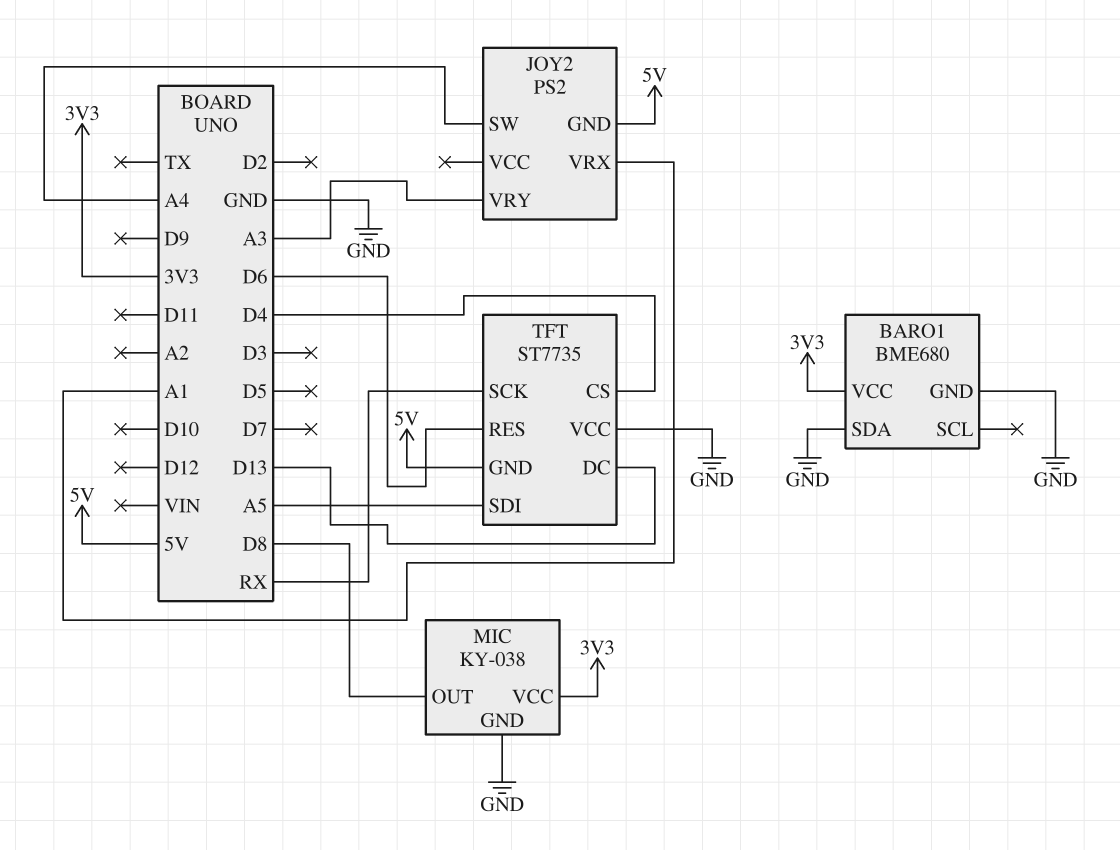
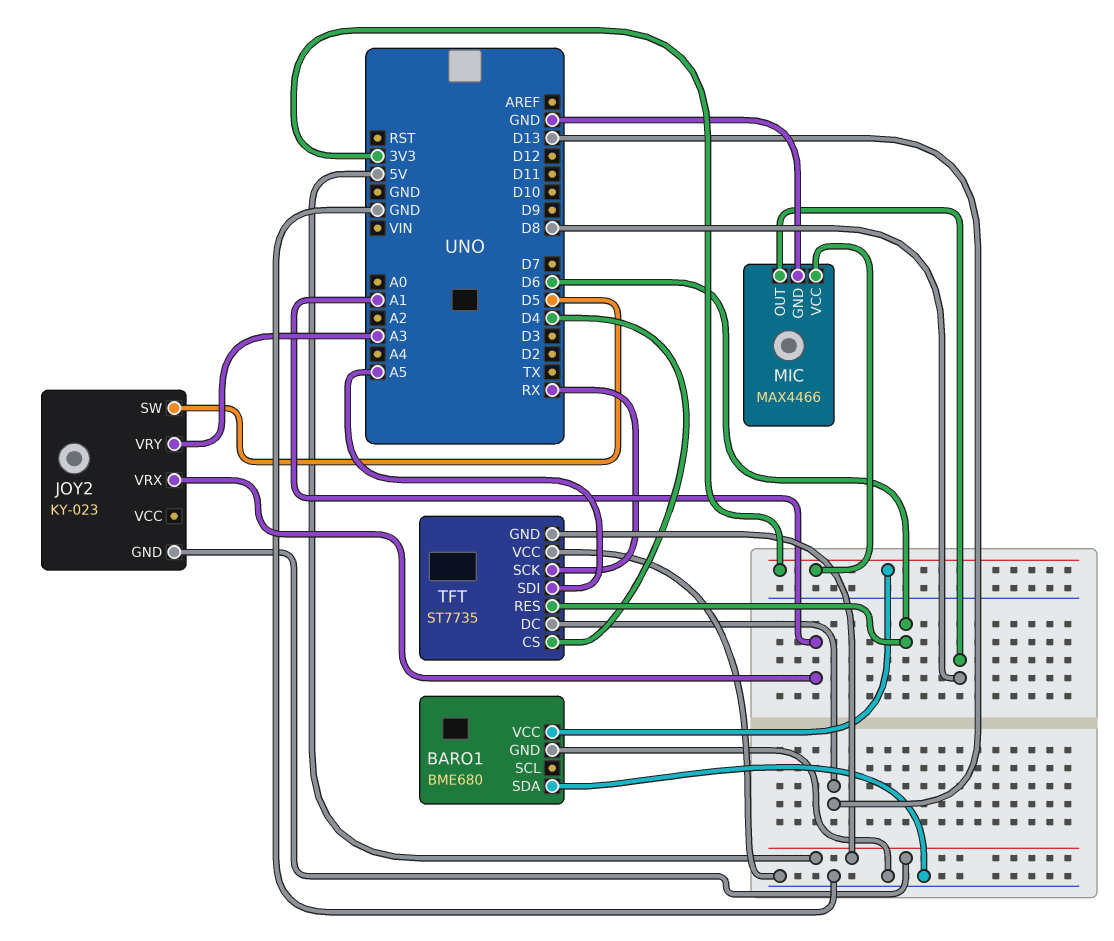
JOY2: PS2 -> KY-023
JOY2 pin SW: A4 -> D5
MIC: KY-038 -> MAX4466

